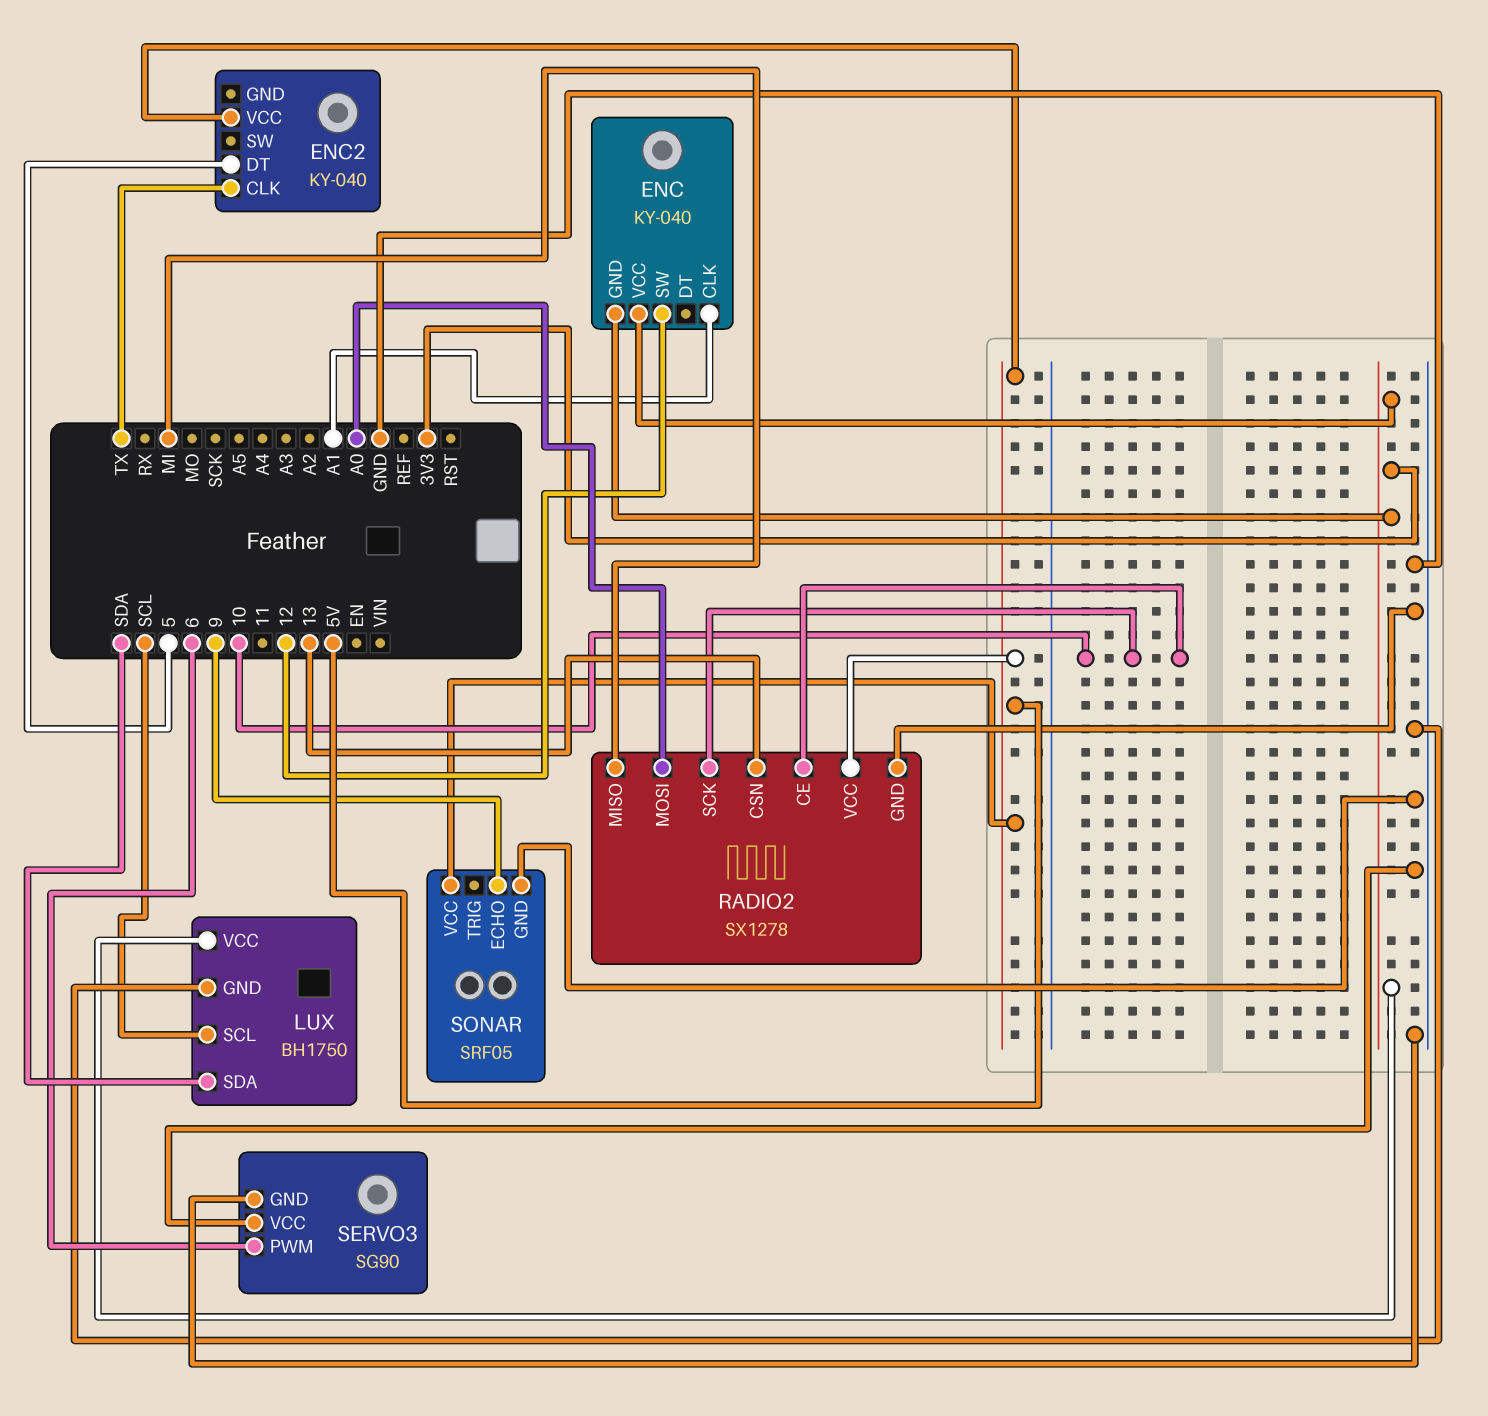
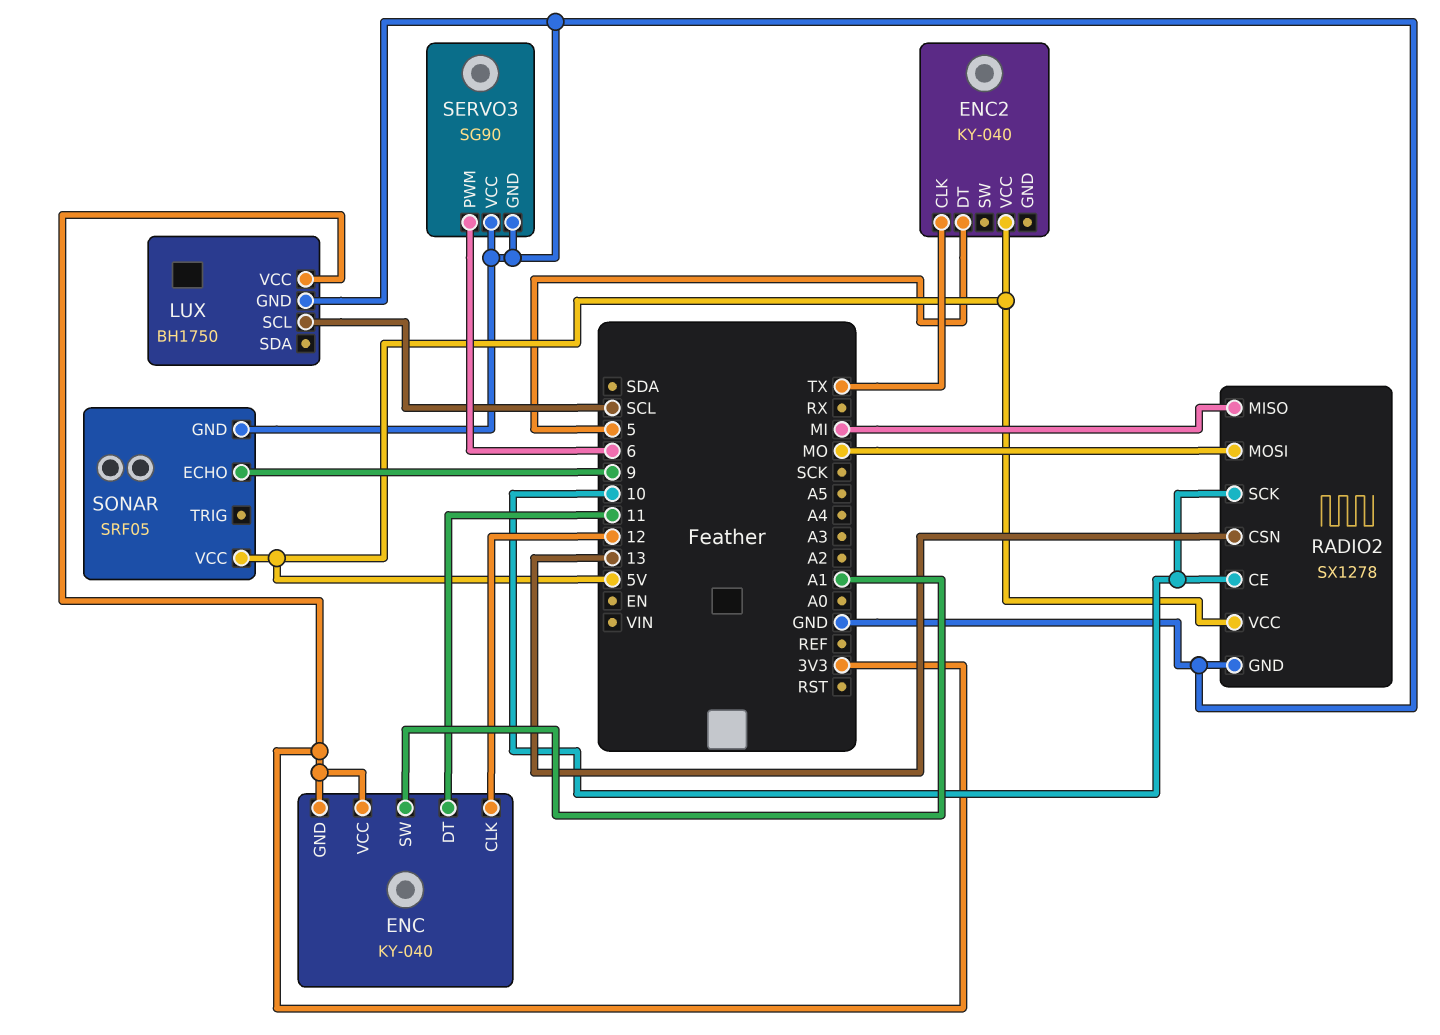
ENC pin CLK: A1 -> 12
ENC pin DT: none -> 11
ENC pin SW: 12 -> A1
LUX pin SDA: SDA -> none
RADIO2 pin MOSI: A0 -> MO

